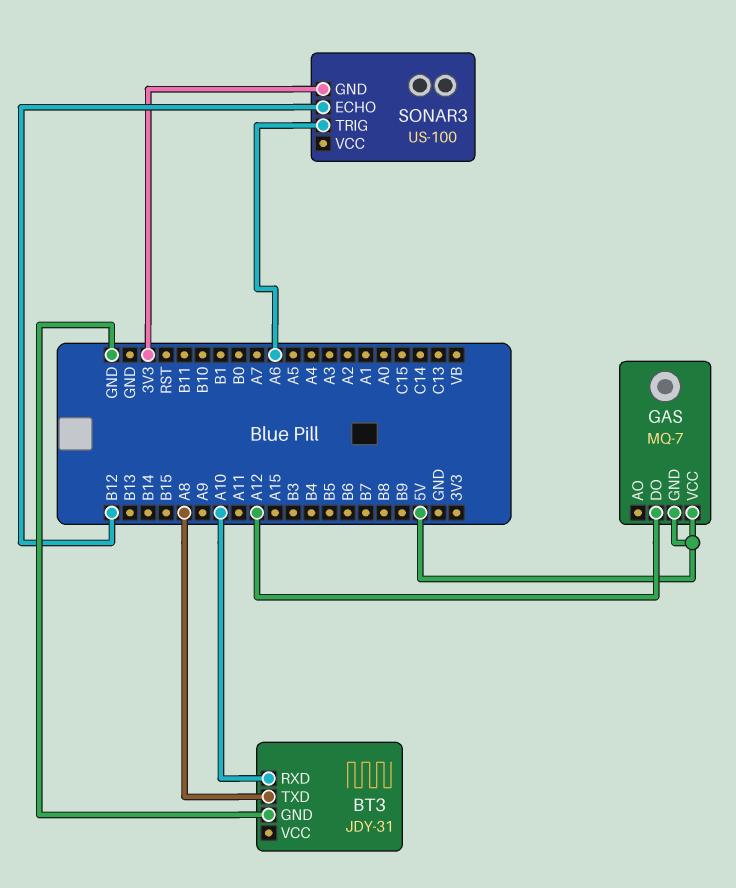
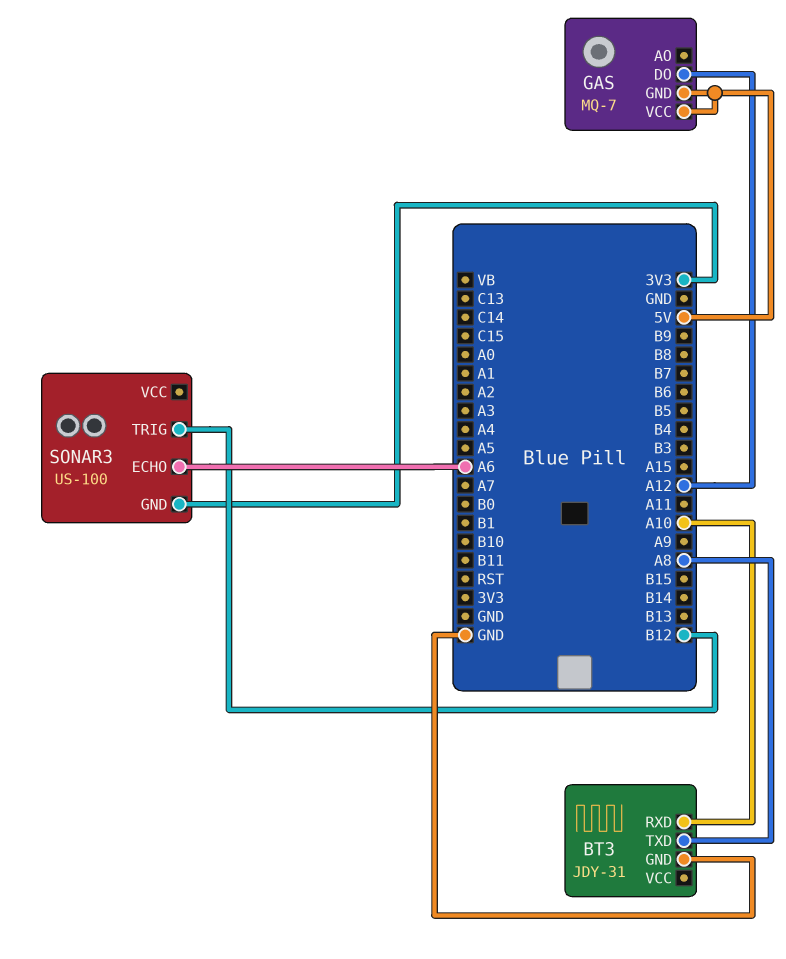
SONAR3 pin ECHO: B12 -> A6
SONAR3 pin TRIG: A6 -> B12

